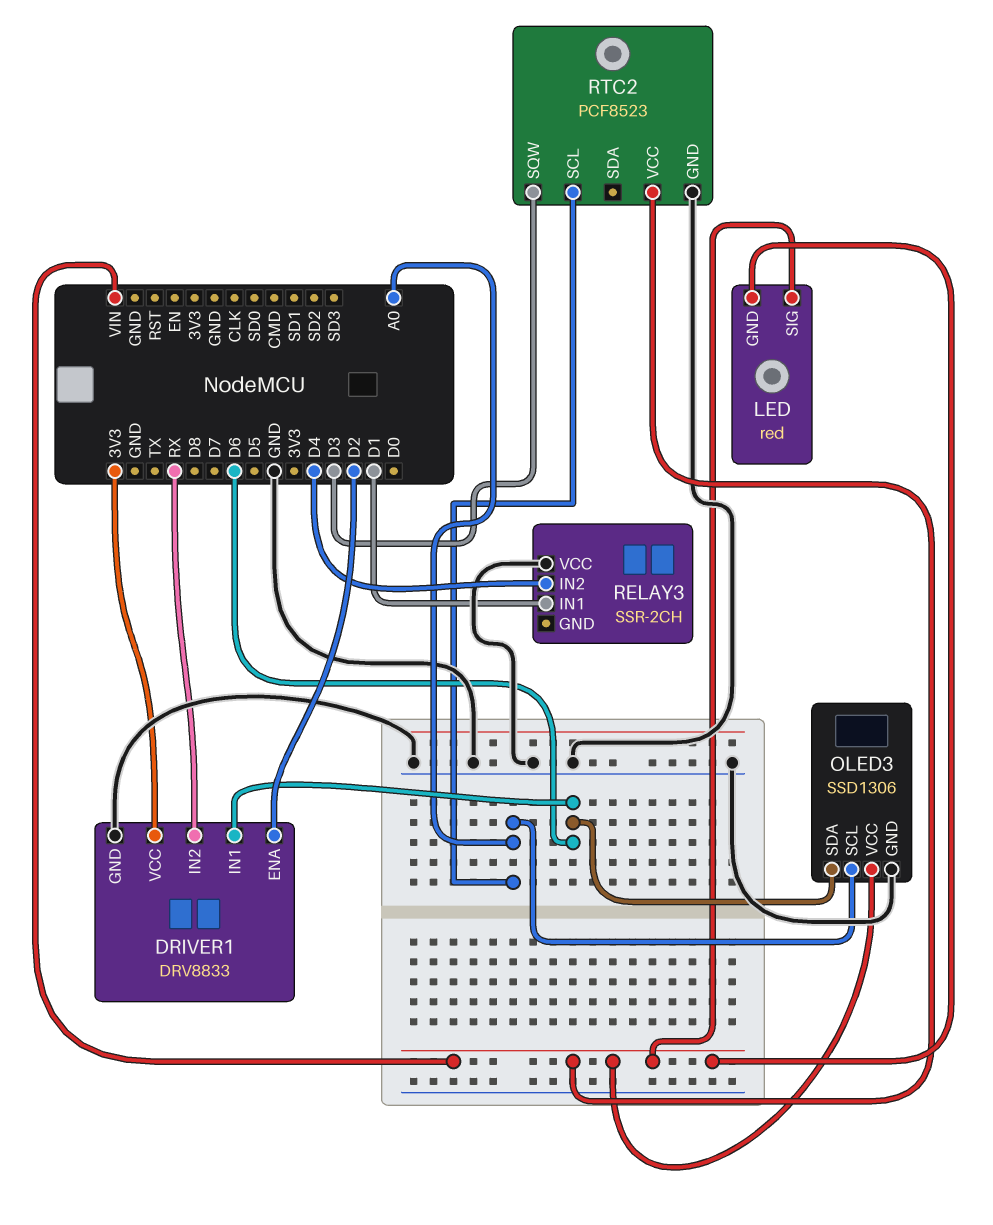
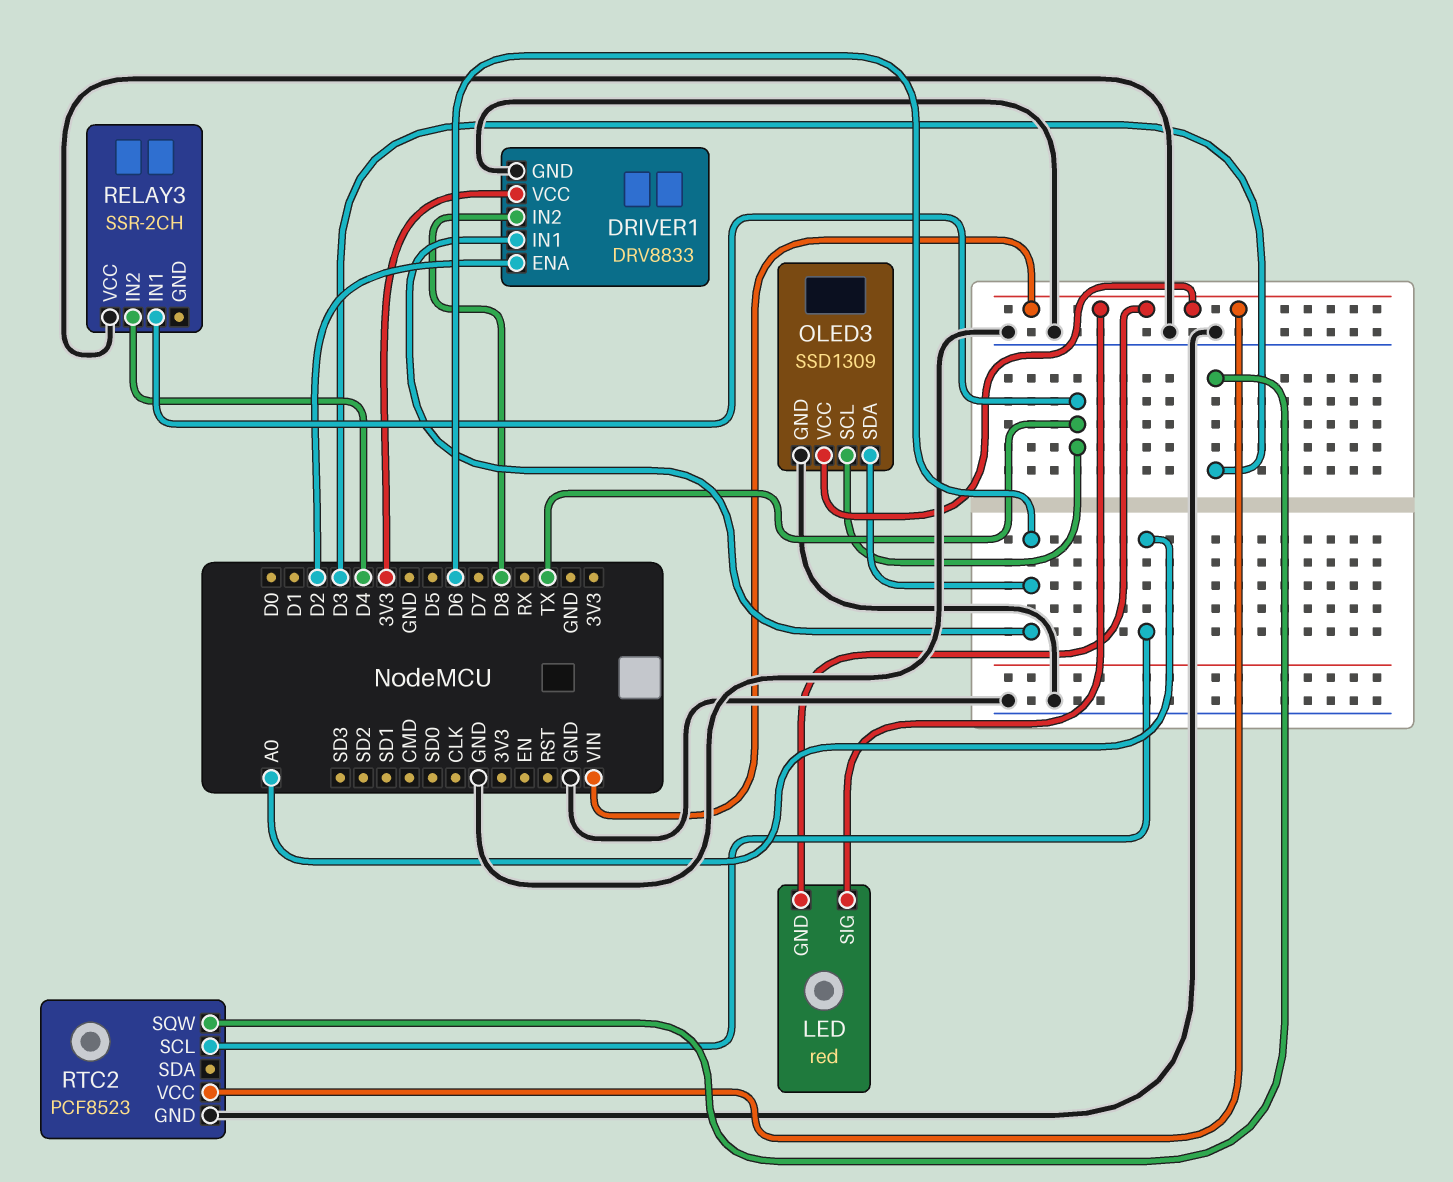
DRIVER1 pin IN2: RX -> D8
OLED3: SSD1306 -> SSD1309
OLED3 pin SCL: A0 -> TX
RELAY3 pin IN1: D1 -> TX

